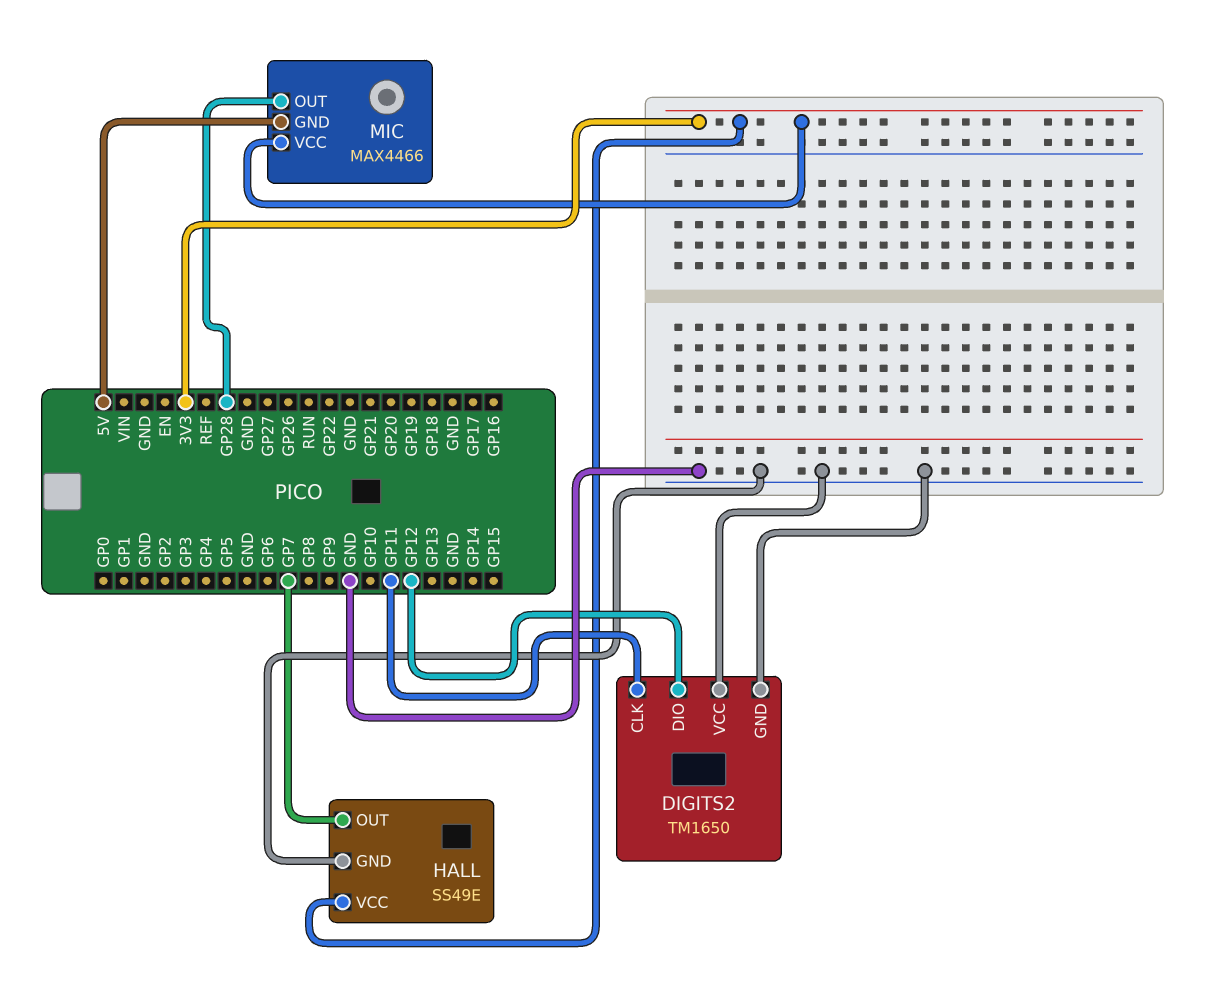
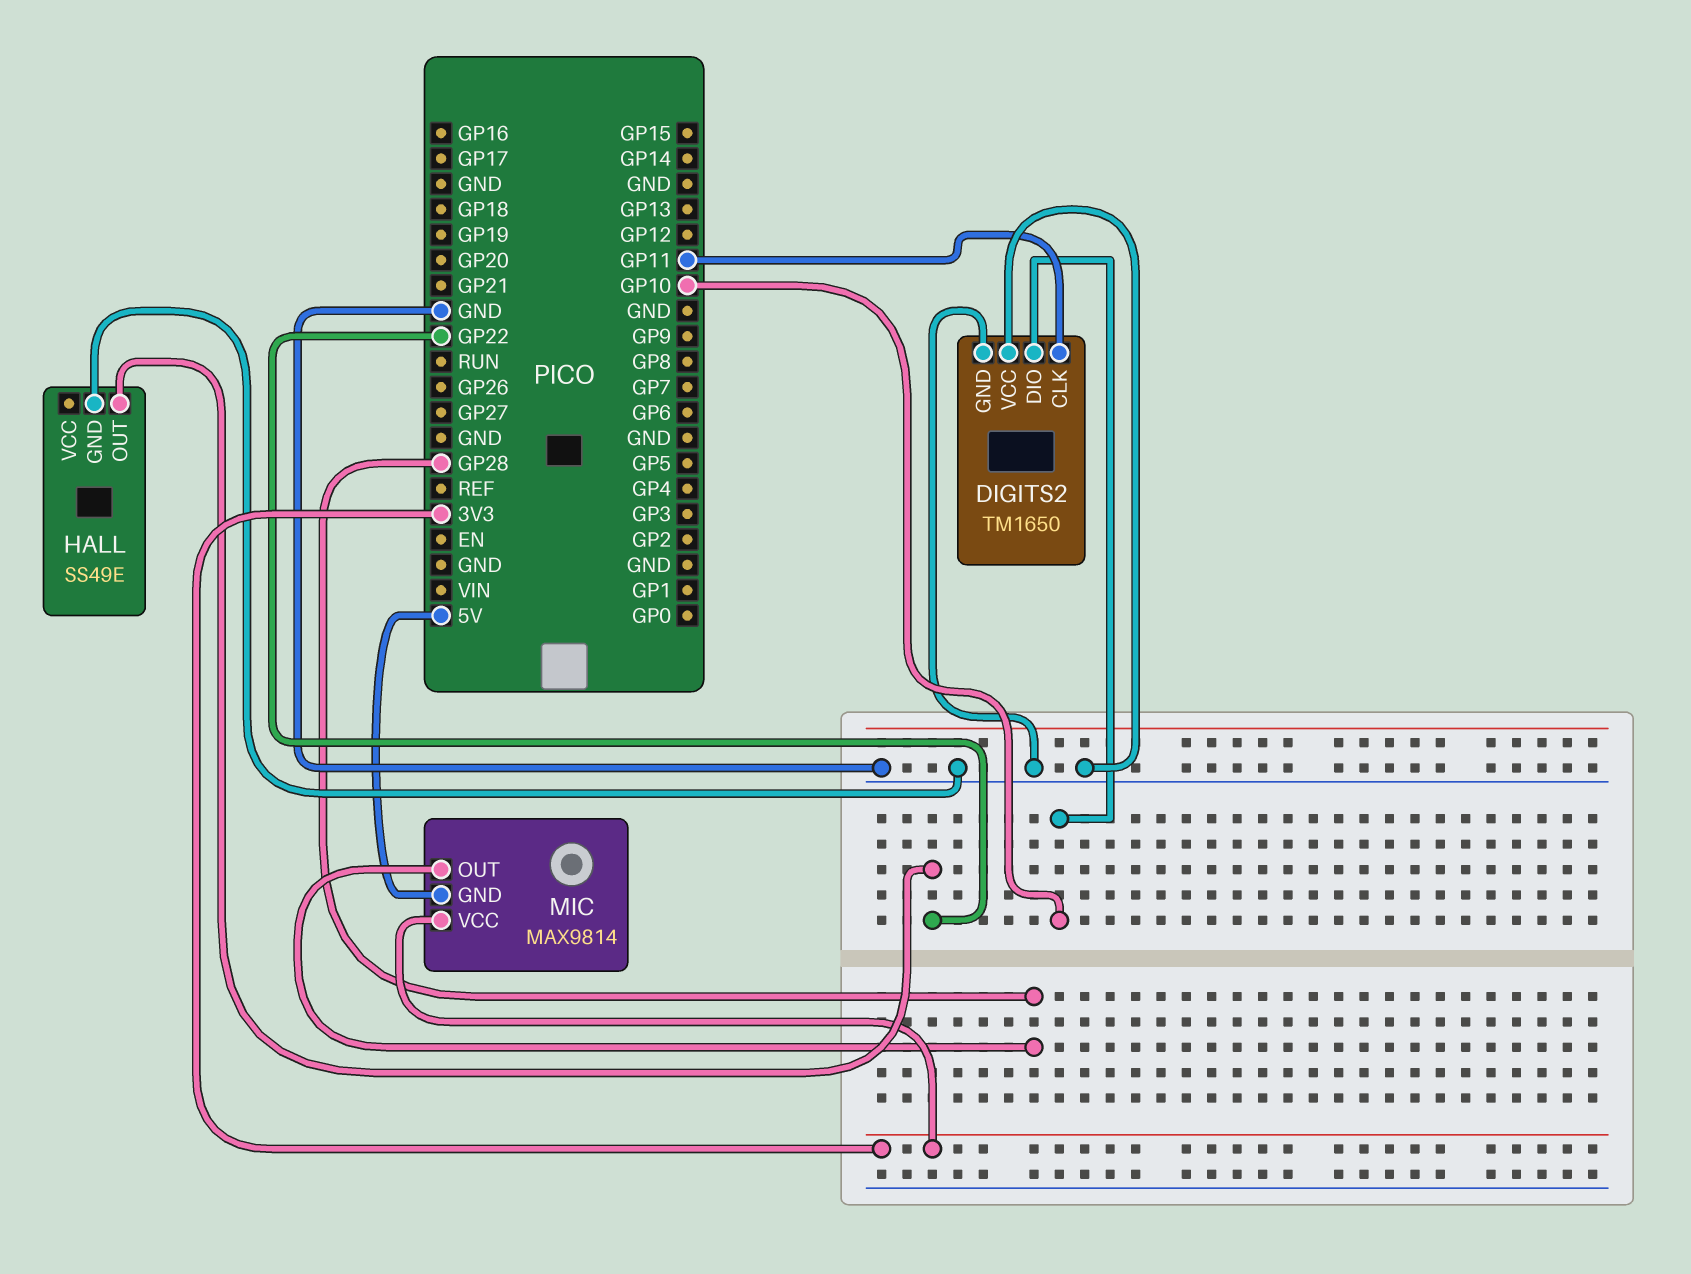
DIGITS2 pin DIO: GP12 -> GP10
HALL pin OUT: GP7 -> GP22
HALL pin VCC: 3V3 -> none
MIC: MAX4466 -> MAX9814

